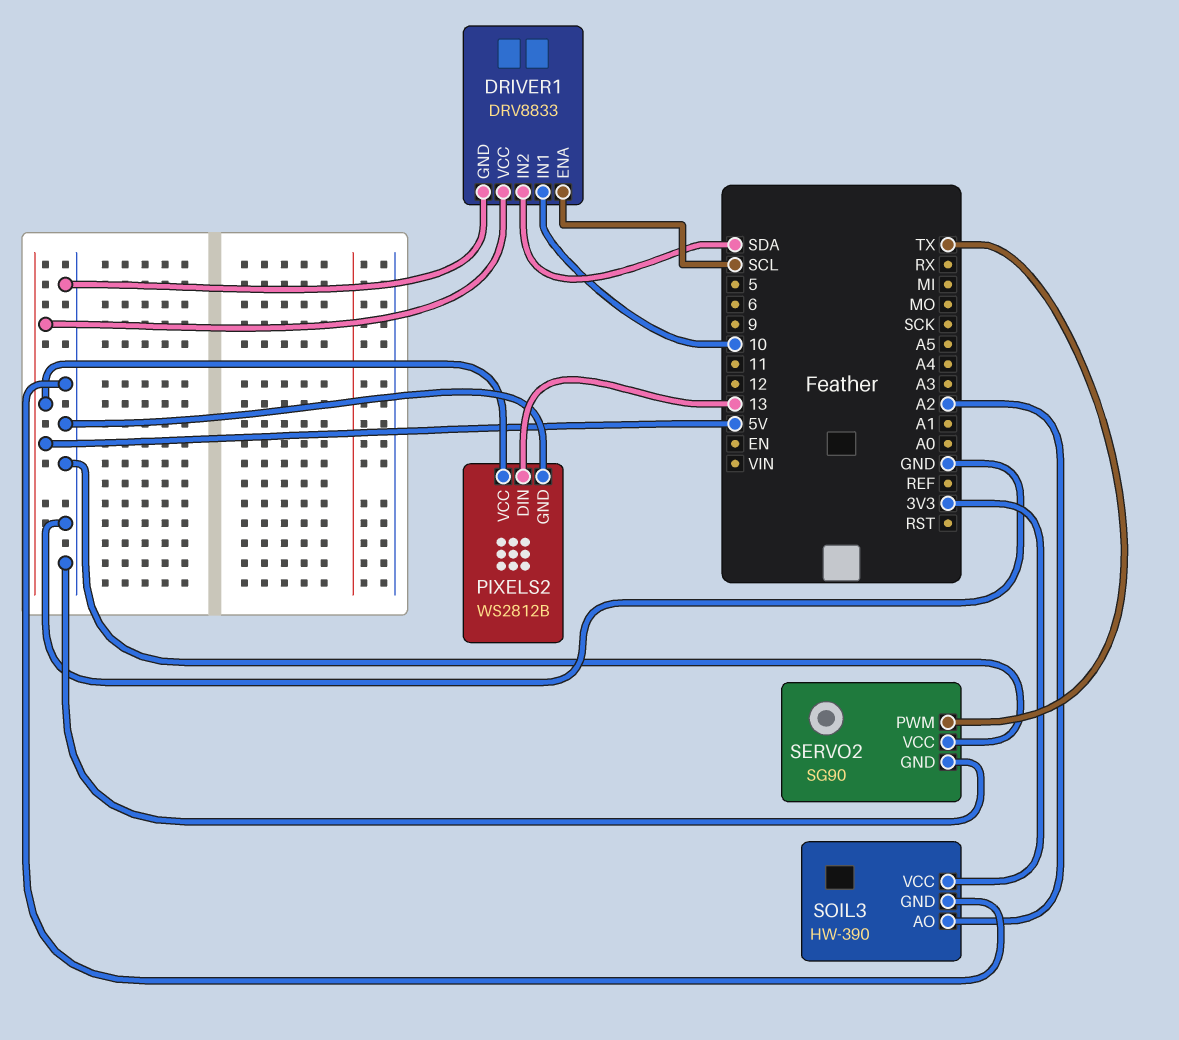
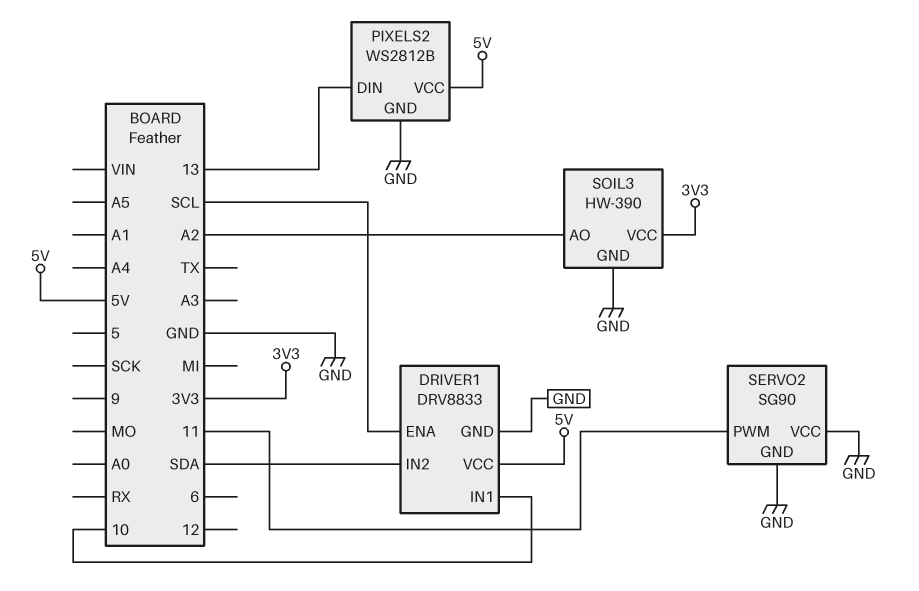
SERVO2 pin PWM: TX -> 11

